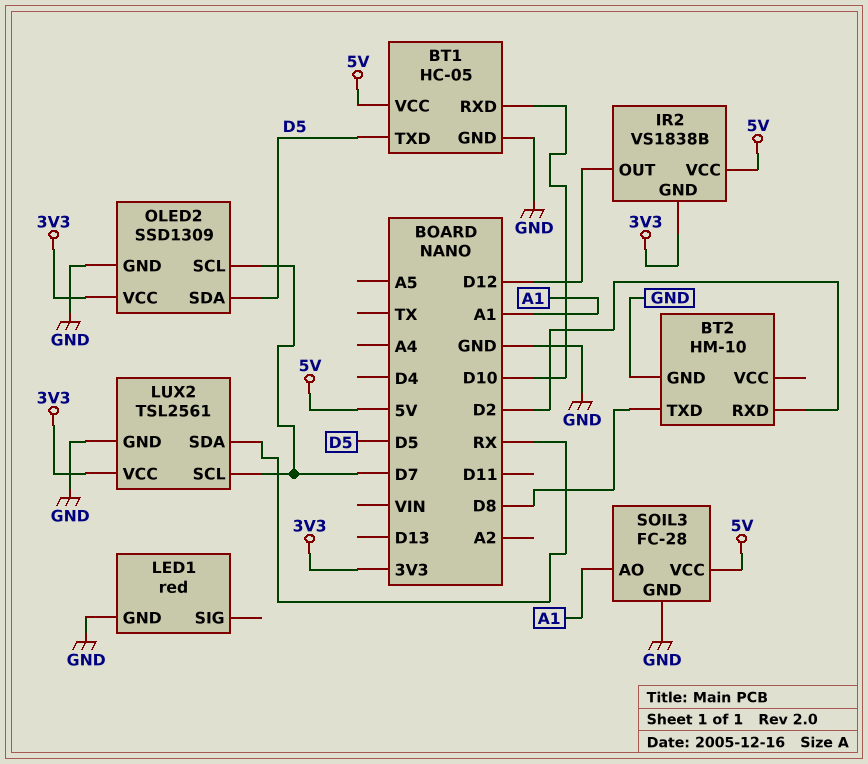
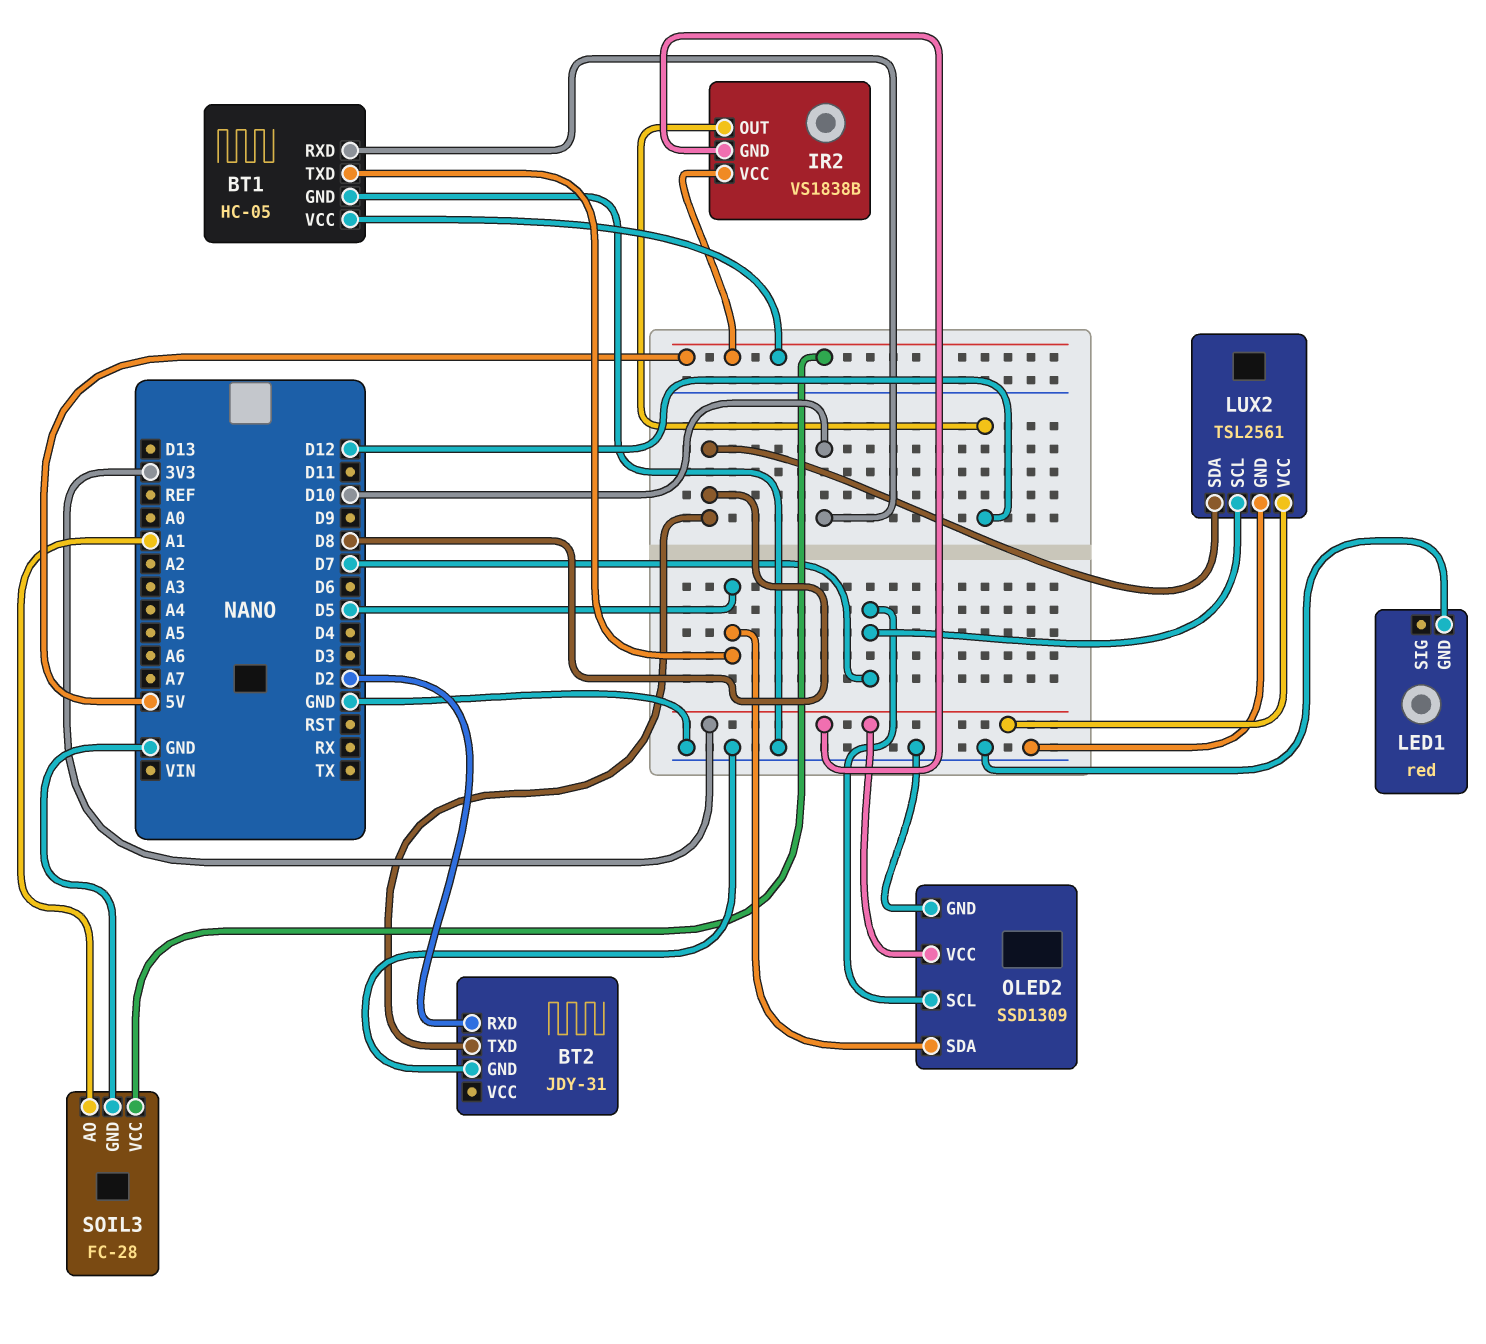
BT2: HM-10 -> JDY-31
LUX2 pin SDA: RX -> D8

